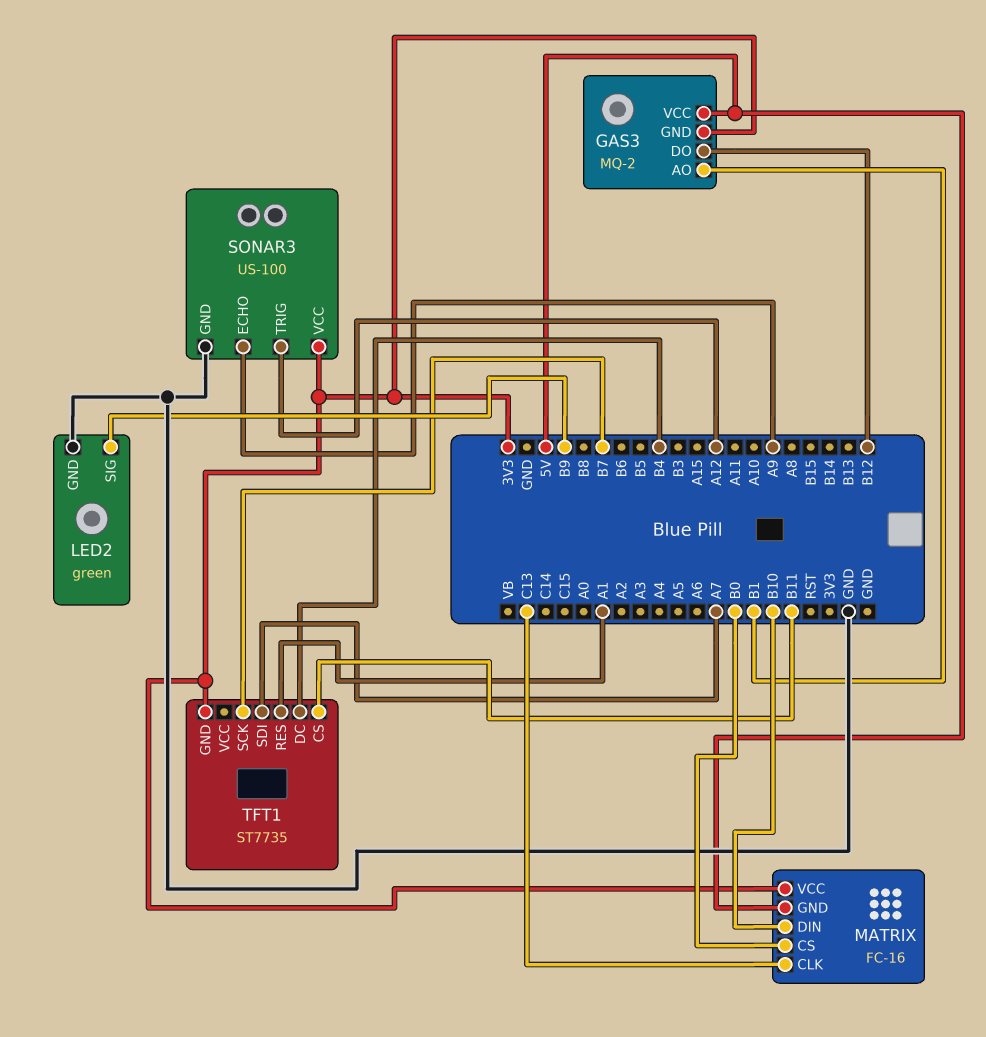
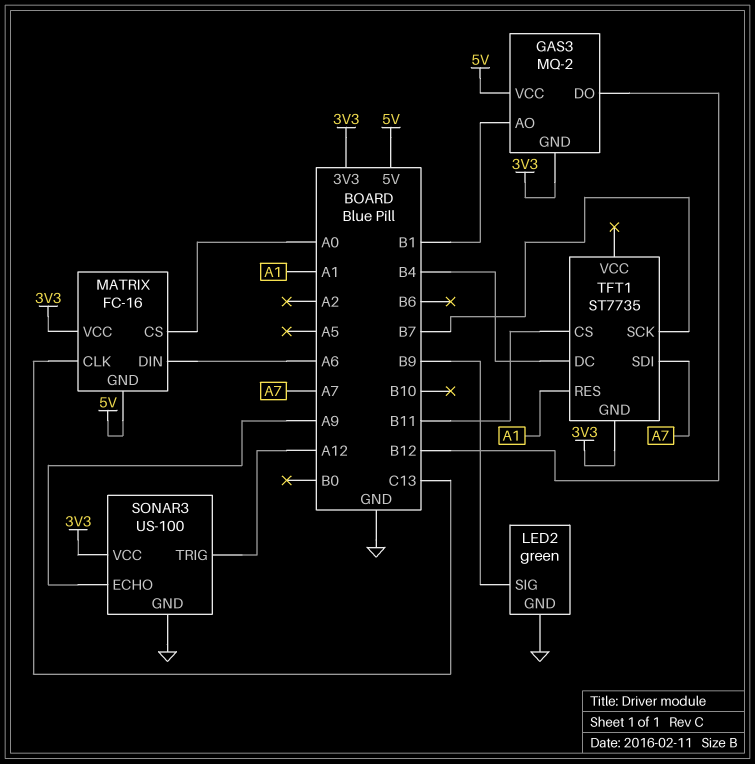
MATRIX pin CS: B0 -> A0
MATRIX pin DIN: B10 -> A6

